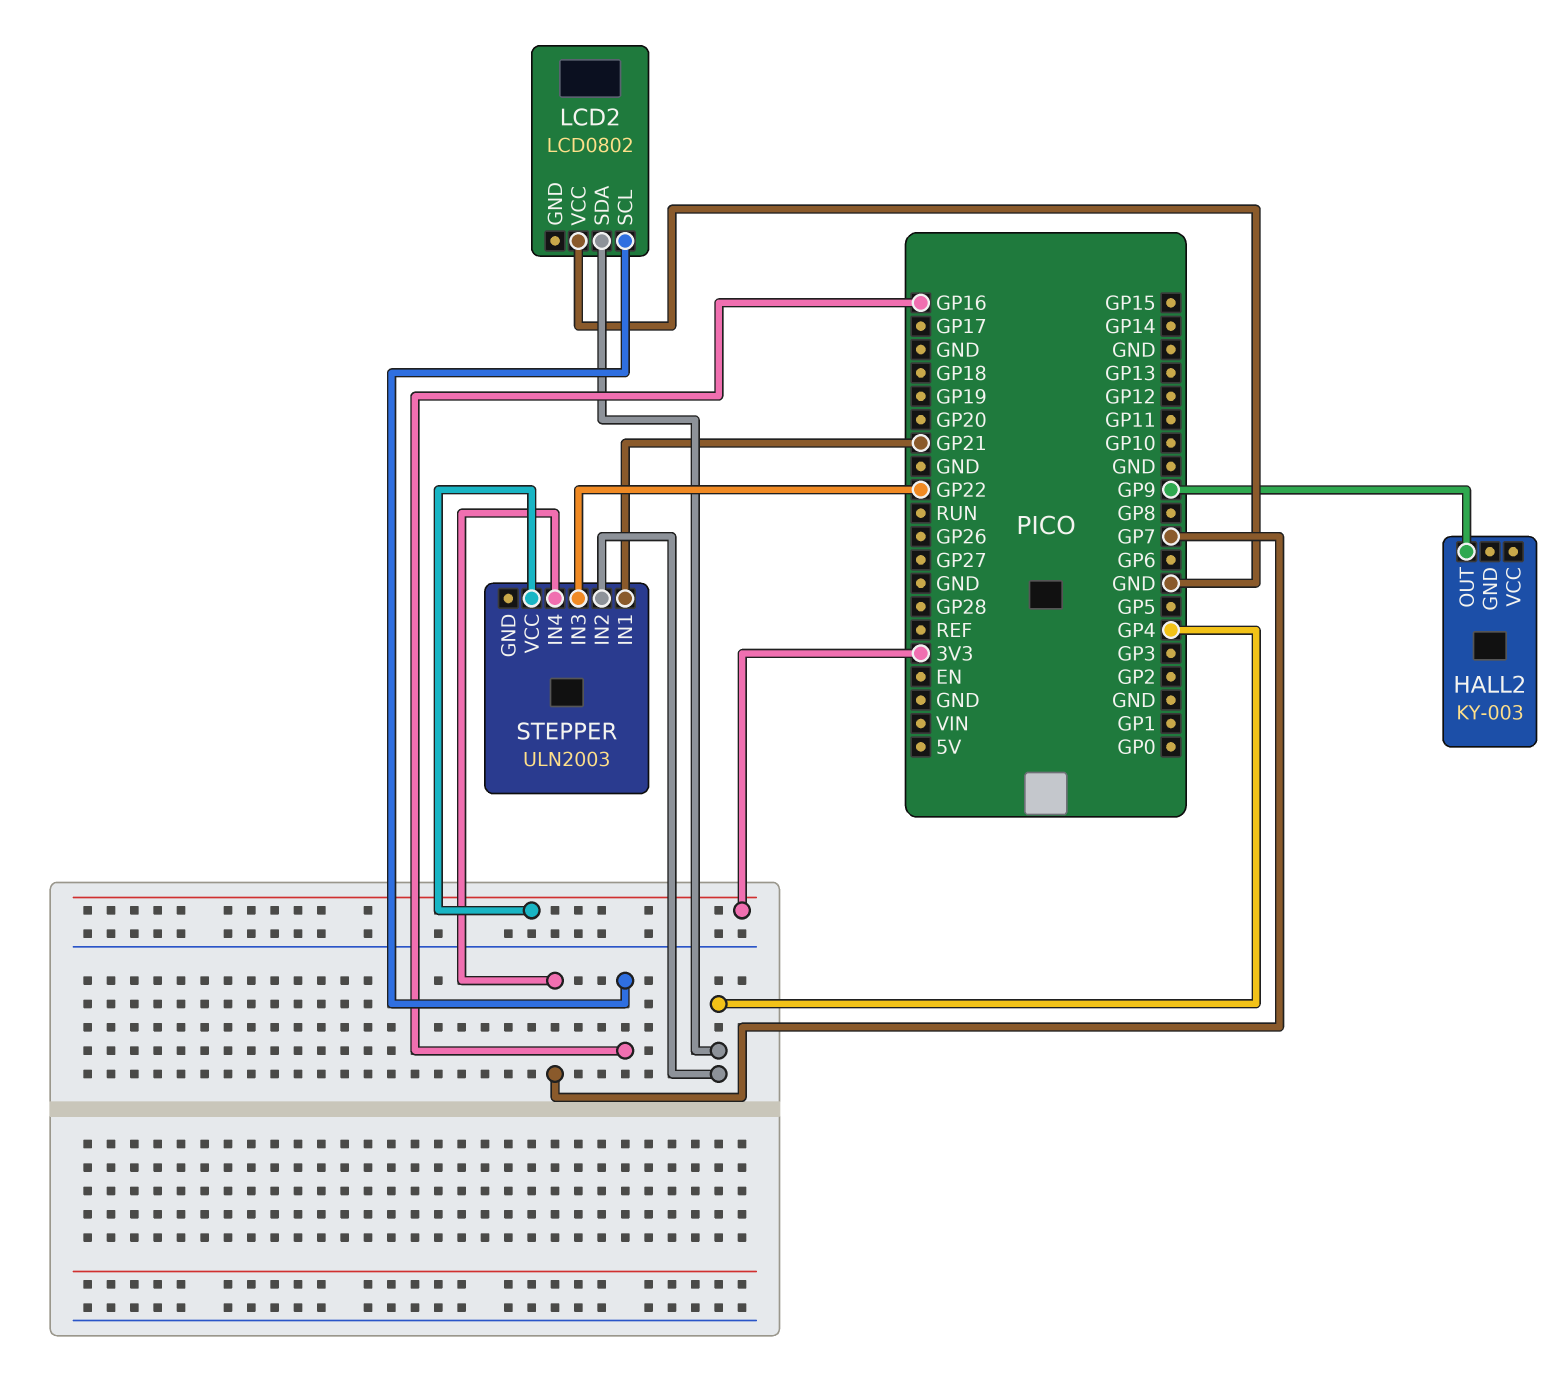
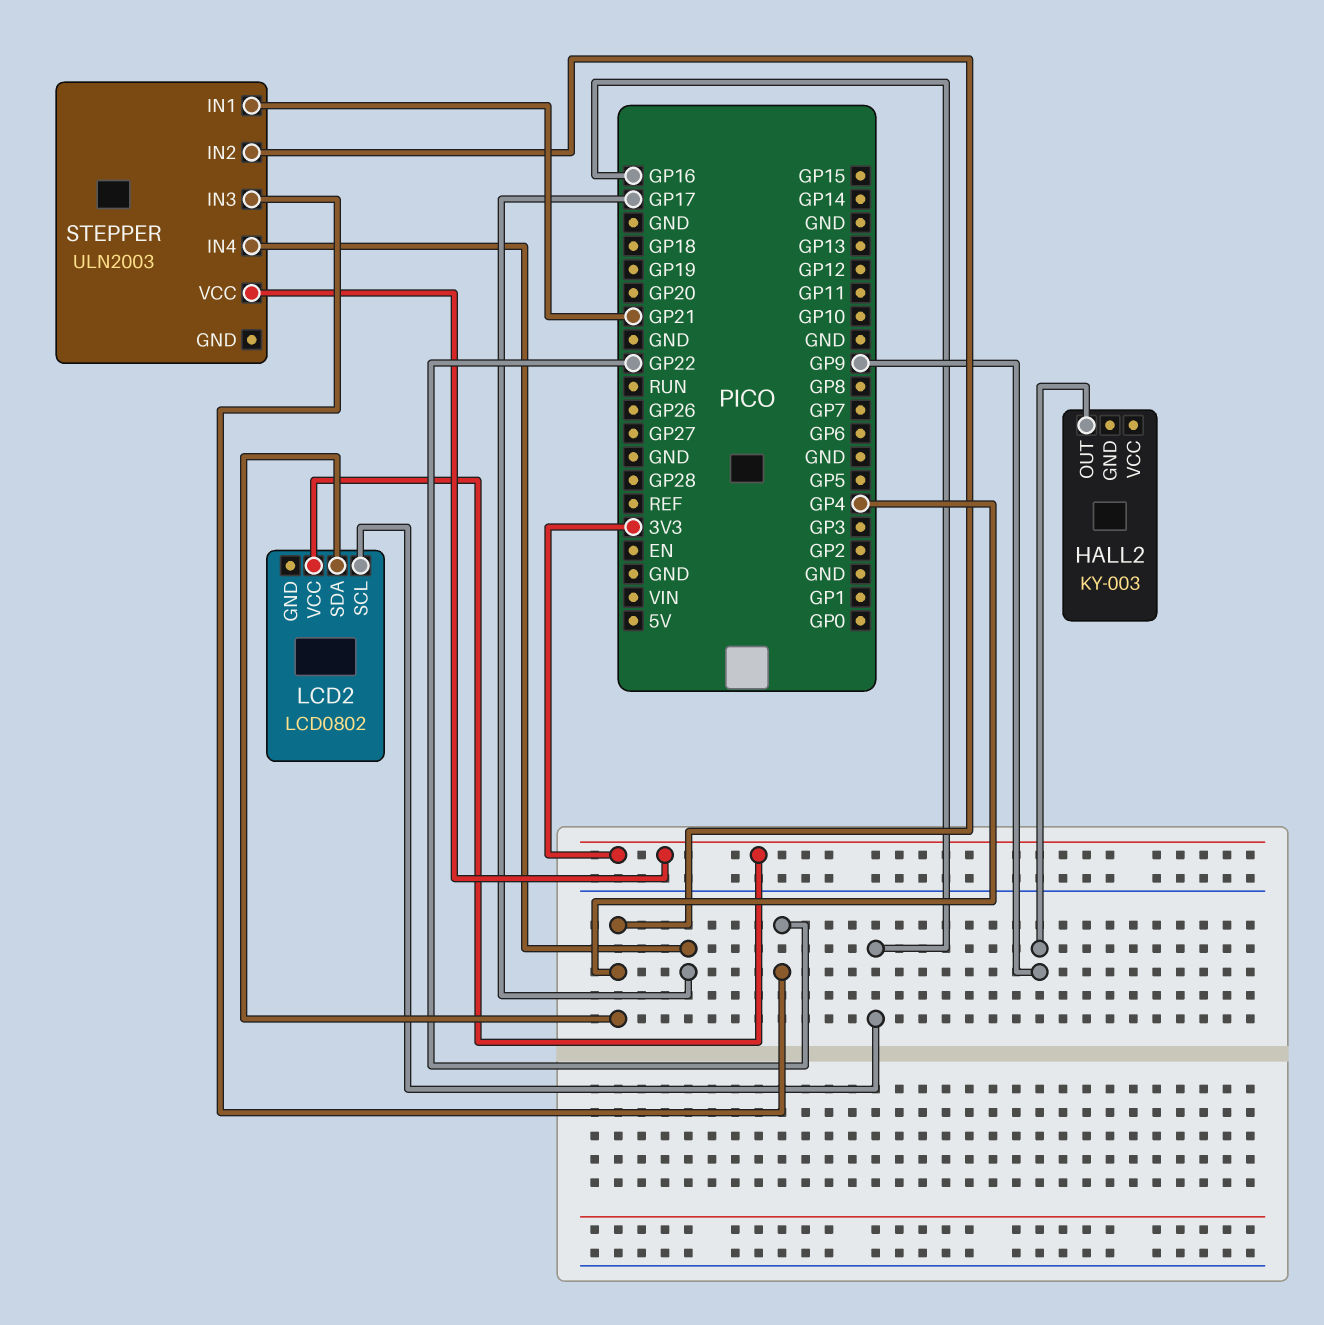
LCD2 pin VCC: GND -> 3V3
STEPPER pin IN4: GP7 -> GP17

